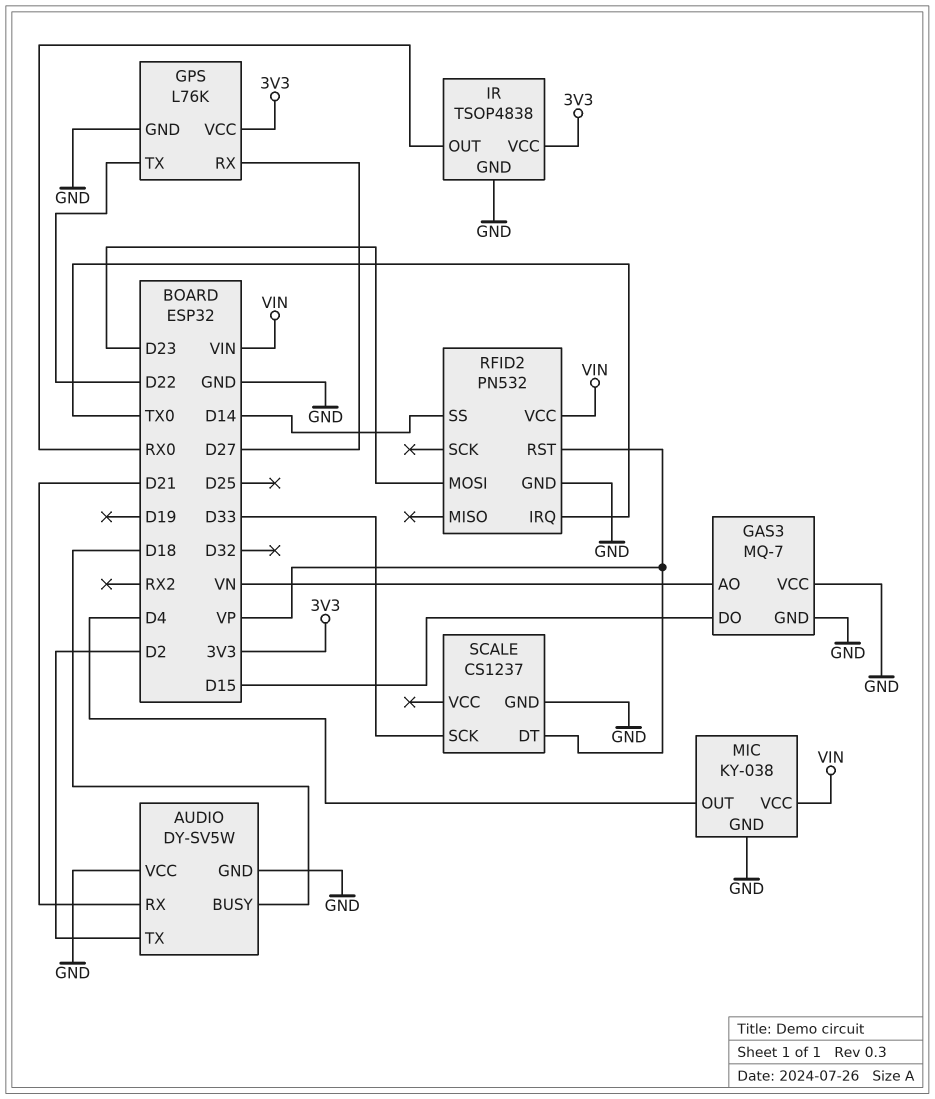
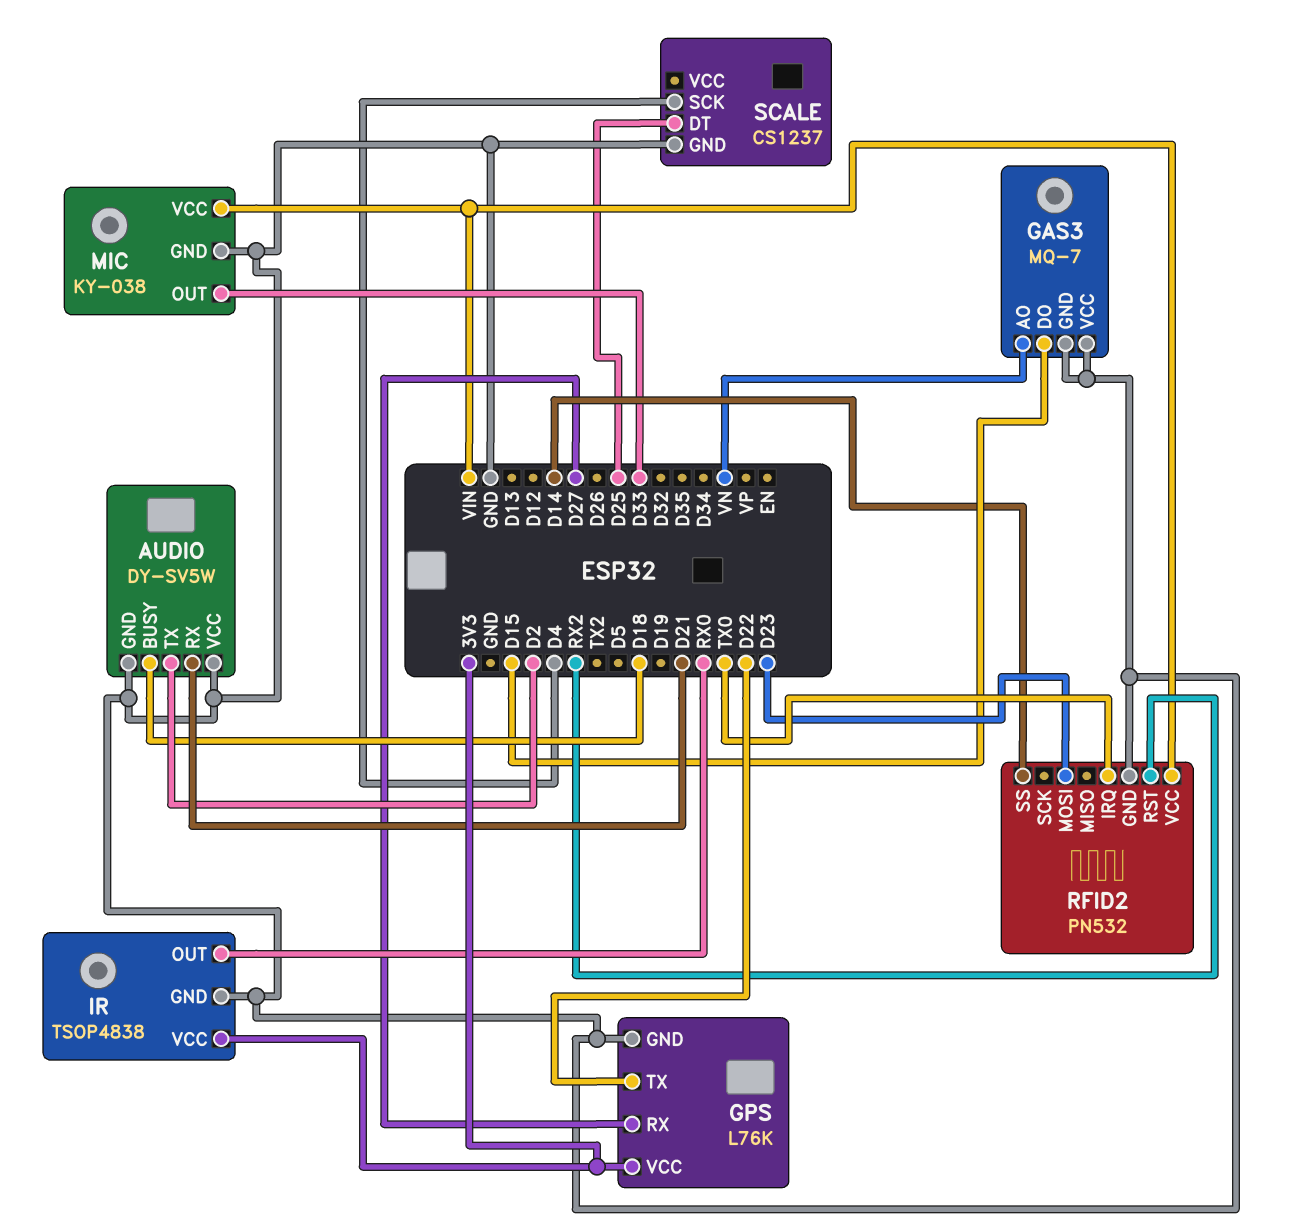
MIC pin OUT: D4 -> D33
RFID2 pin RST: VP -> RX2
SCALE pin DT: VP -> D25
SCALE pin SCK: D33 -> D4

